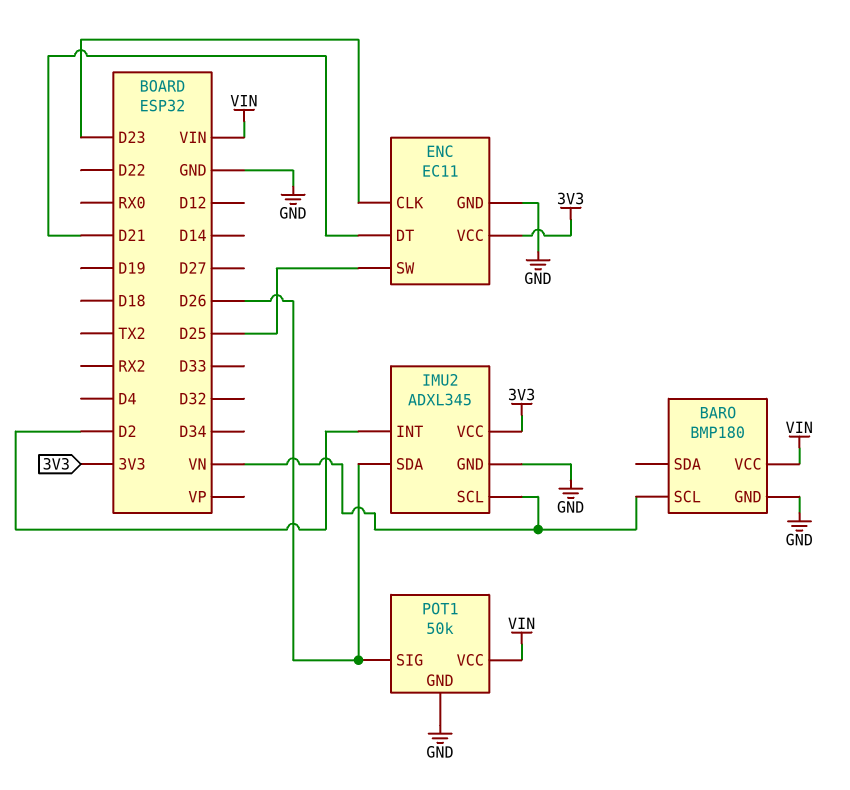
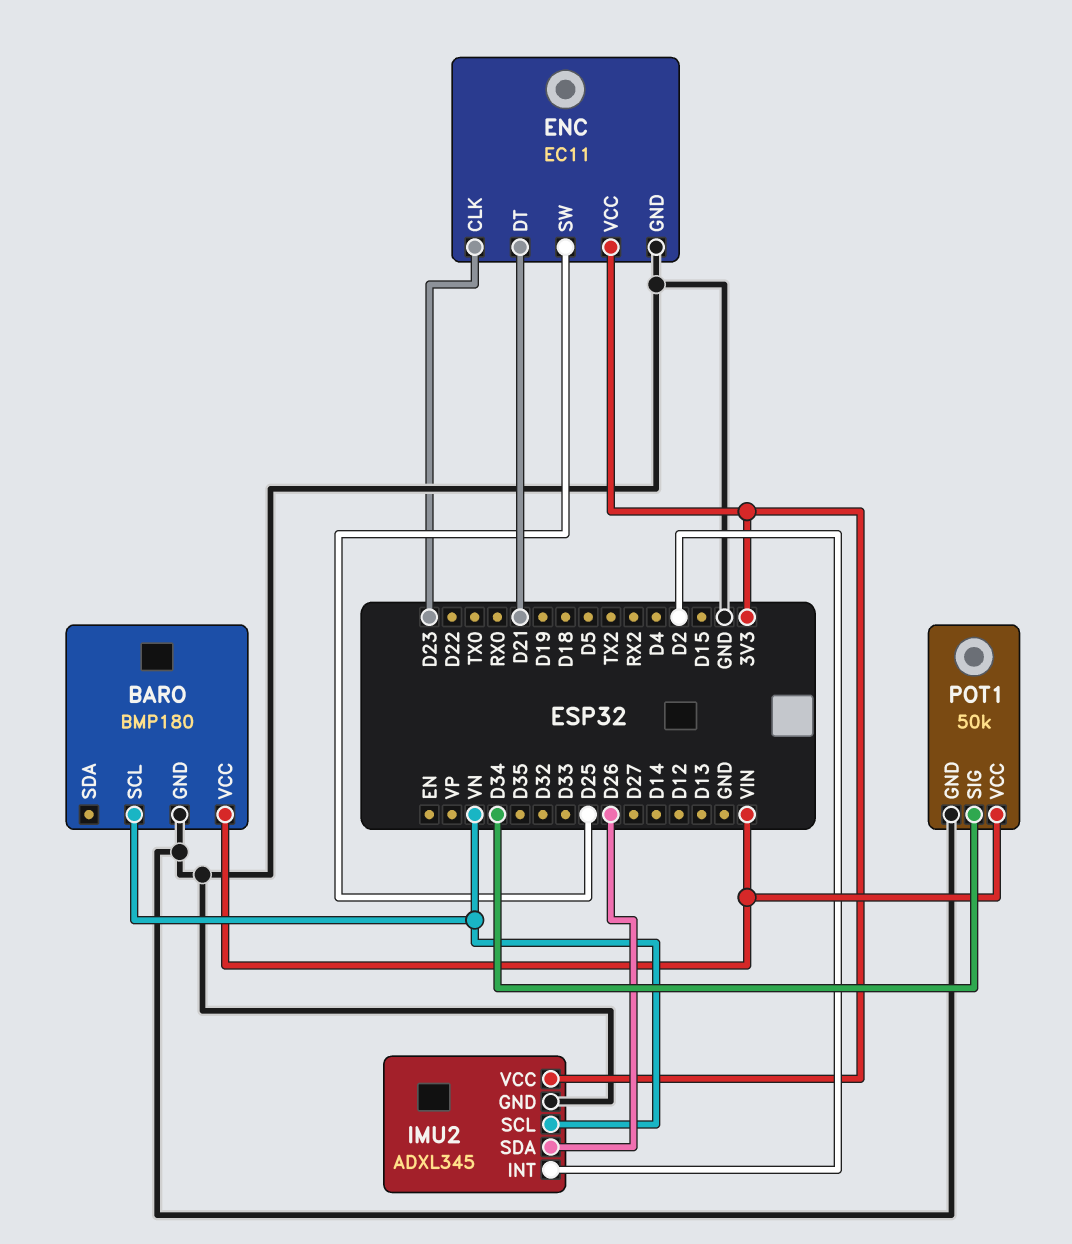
POT1 pin SIG: D26 -> D34

